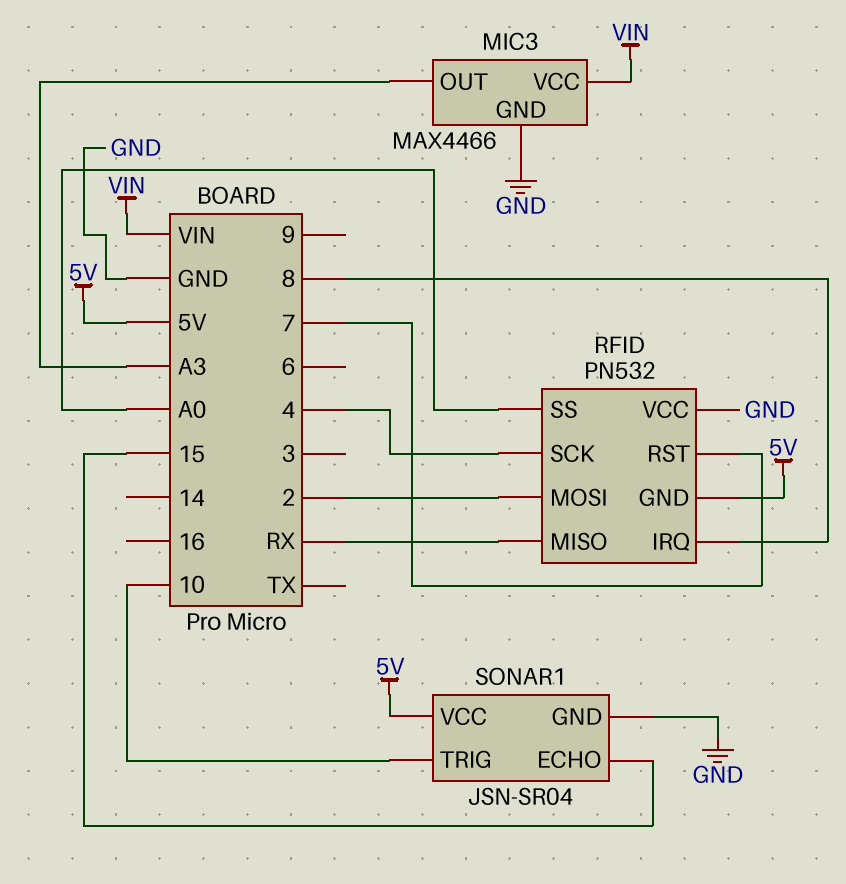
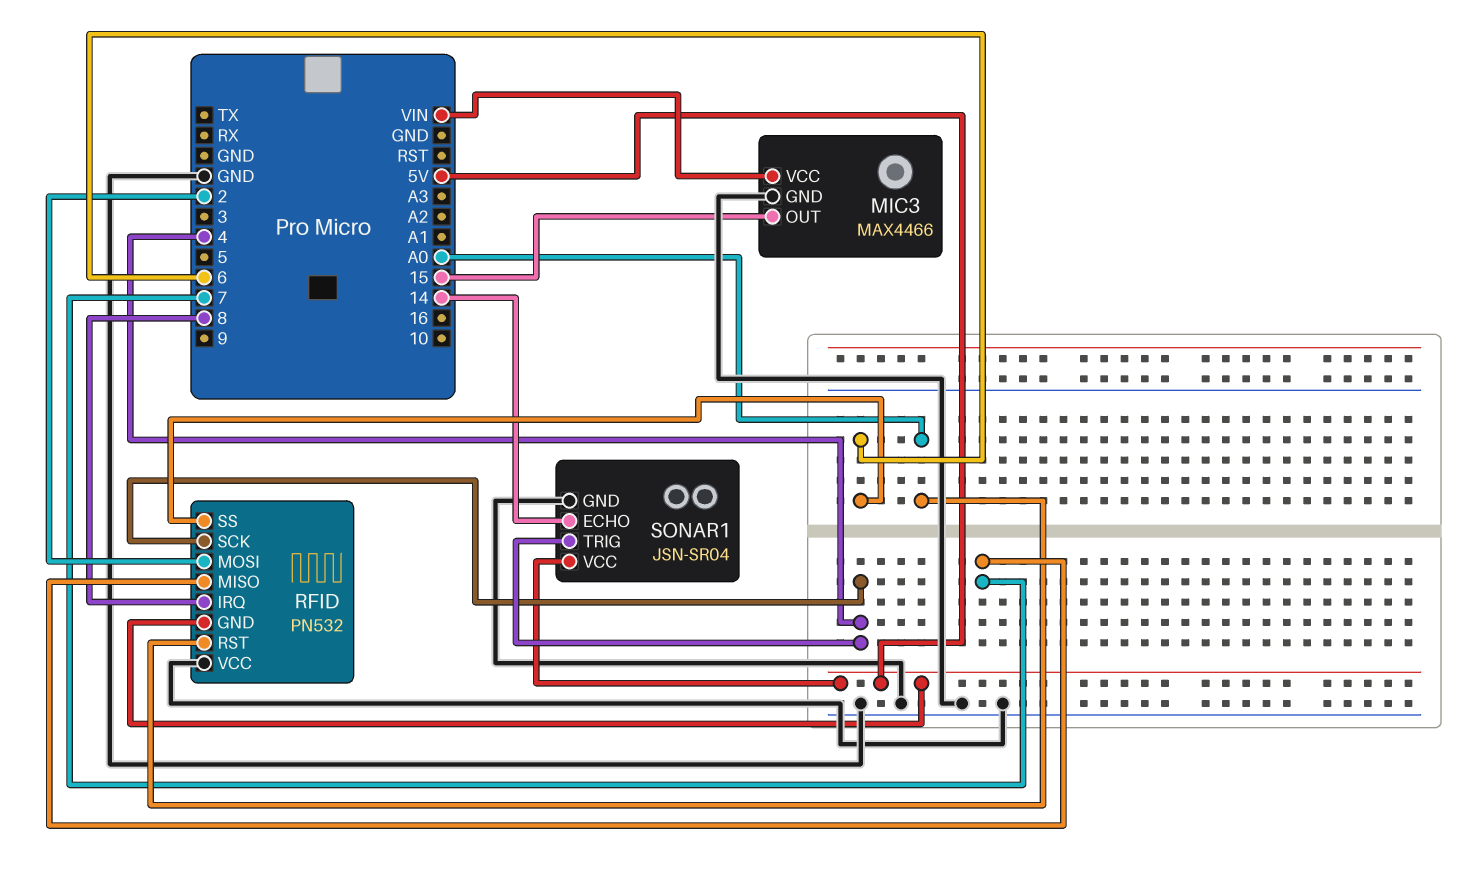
MIC3 pin OUT: A3 -> 15
RFID pin MISO: RX -> 7
RFID pin RST: 7 -> A0
RFID pin SS: A0 -> 6
SONAR1 pin ECHO: 15 -> 14
SONAR1 pin TRIG: 10 -> 4

